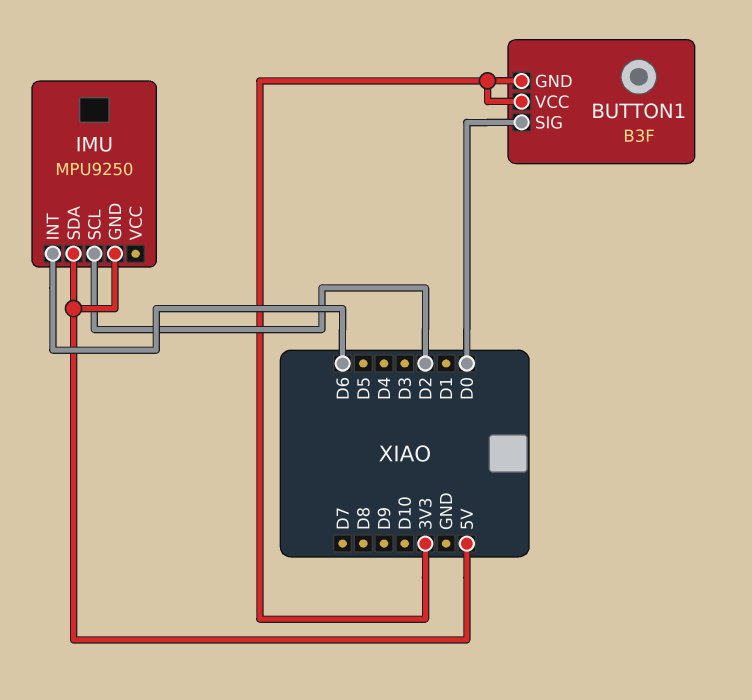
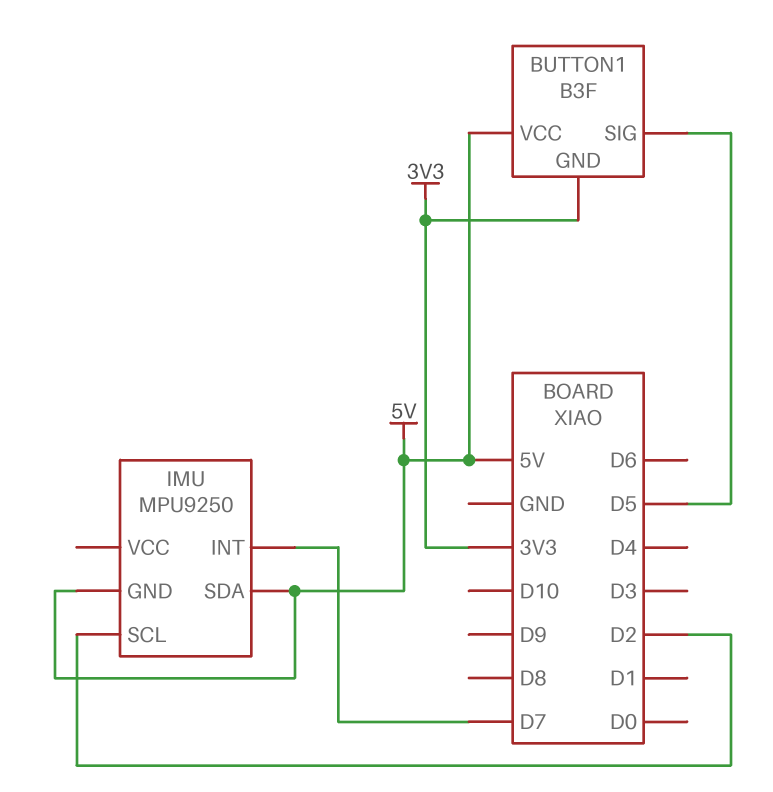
BUTTON1 pin SIG: D0 -> D5
BUTTON1 pin VCC: 3V3 -> 5V
IMU pin INT: D6 -> D7

